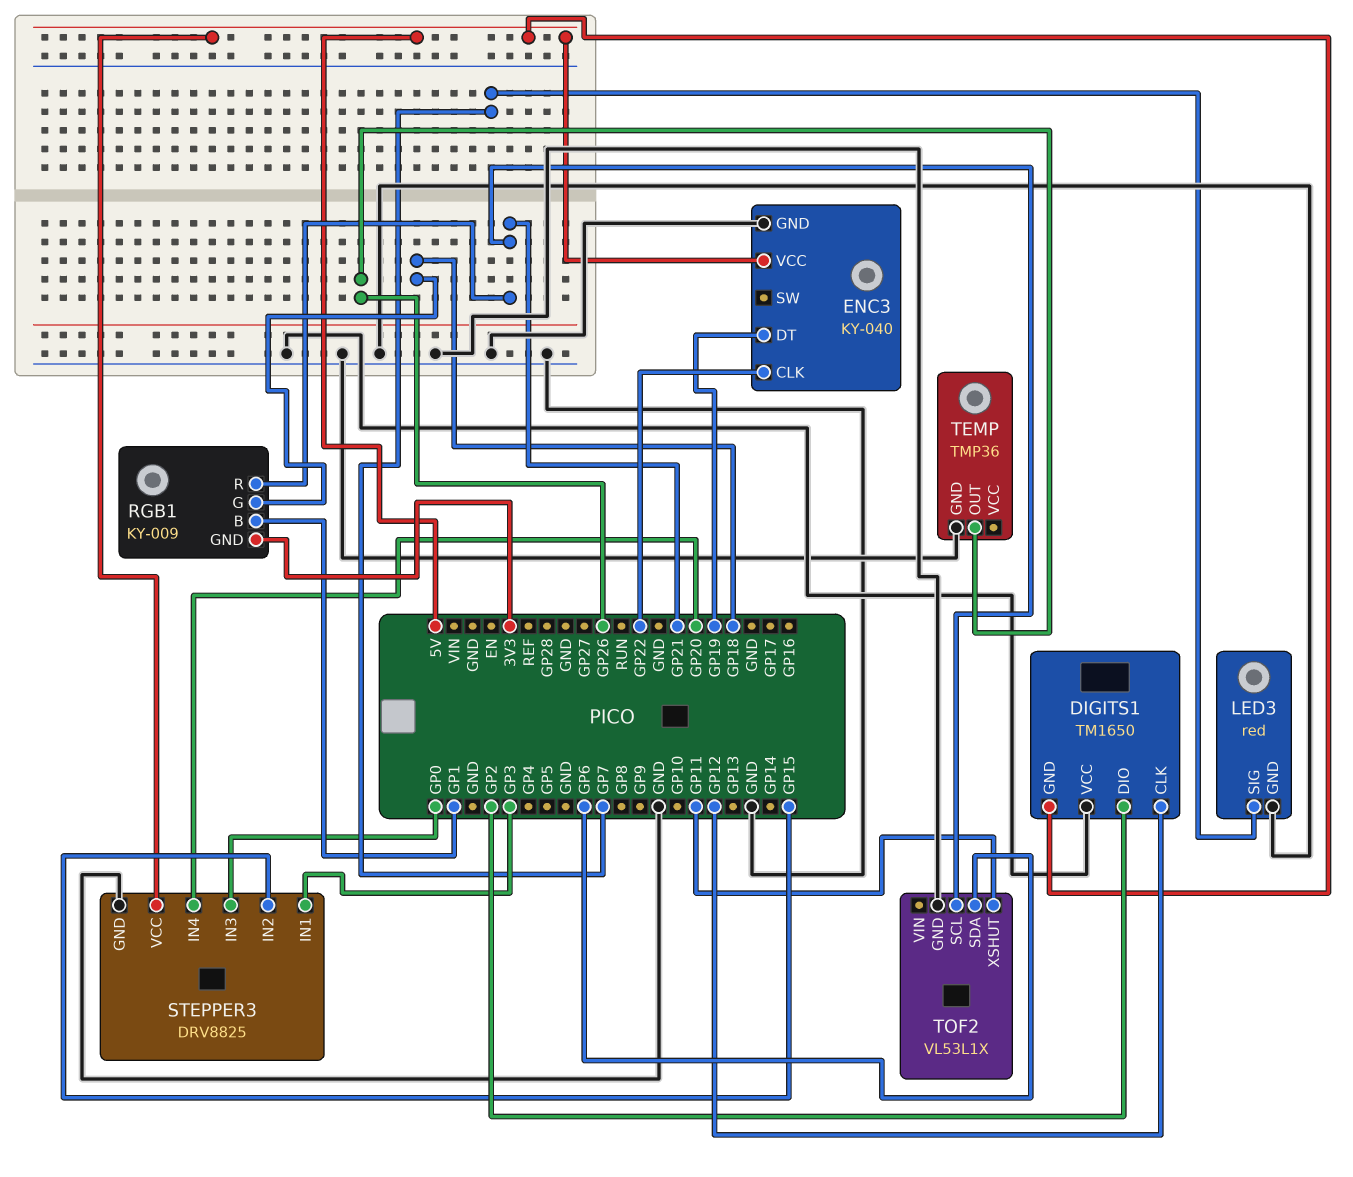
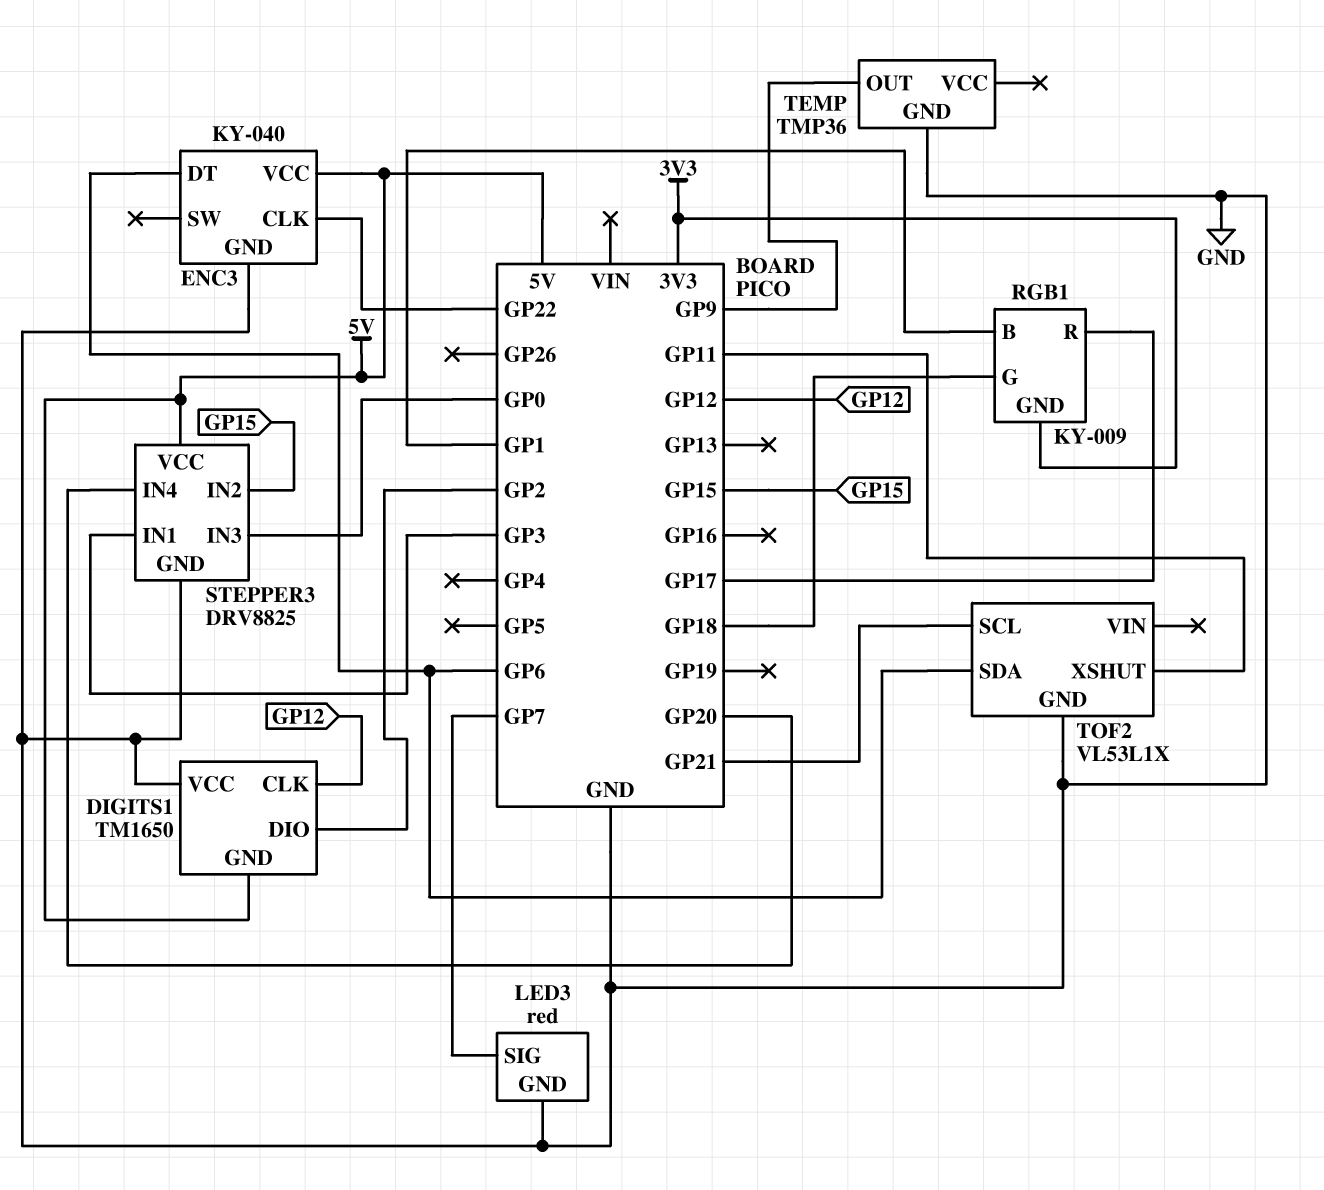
ENC3 pin DT: GP19 -> GP6
RGB1 pin R: GP21 -> GP17
TEMP pin OUT: GP26 -> GP9

